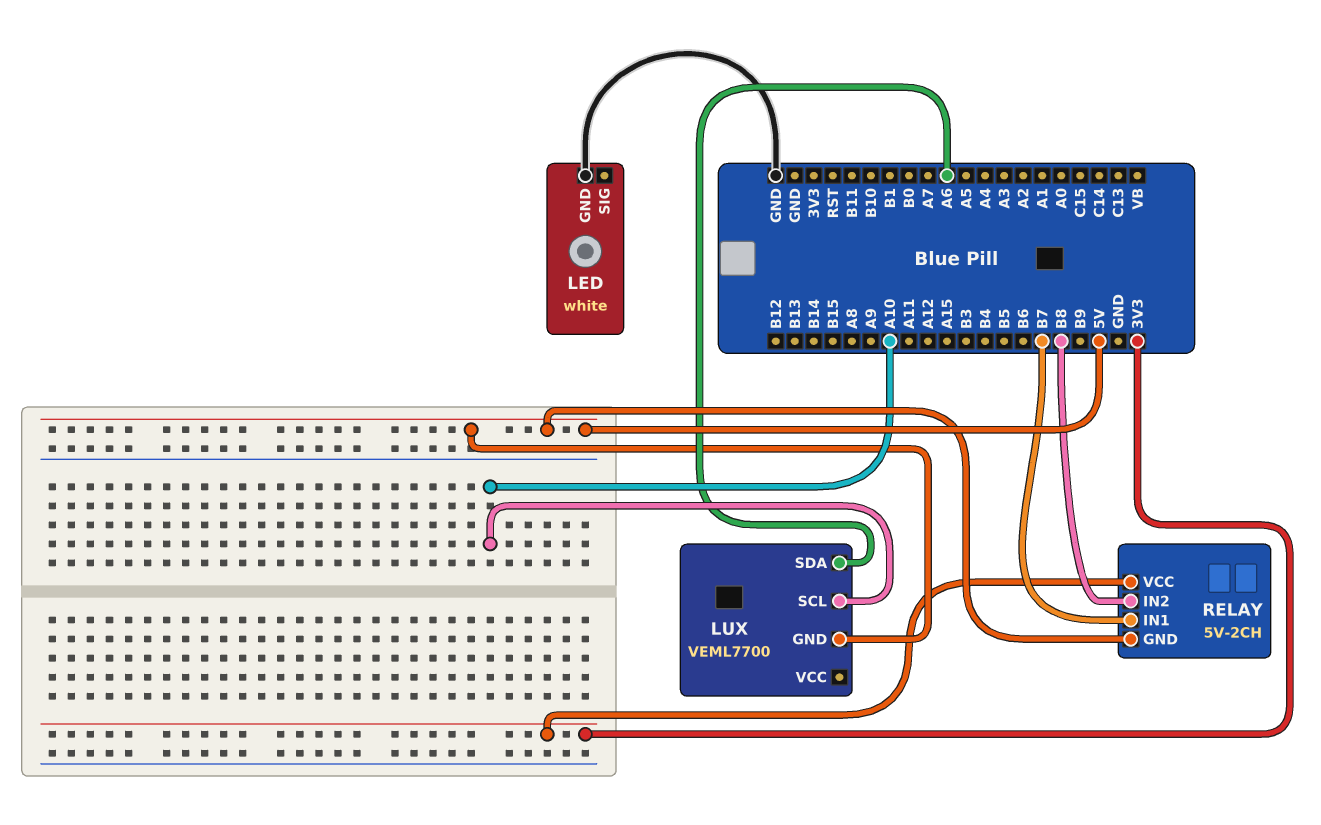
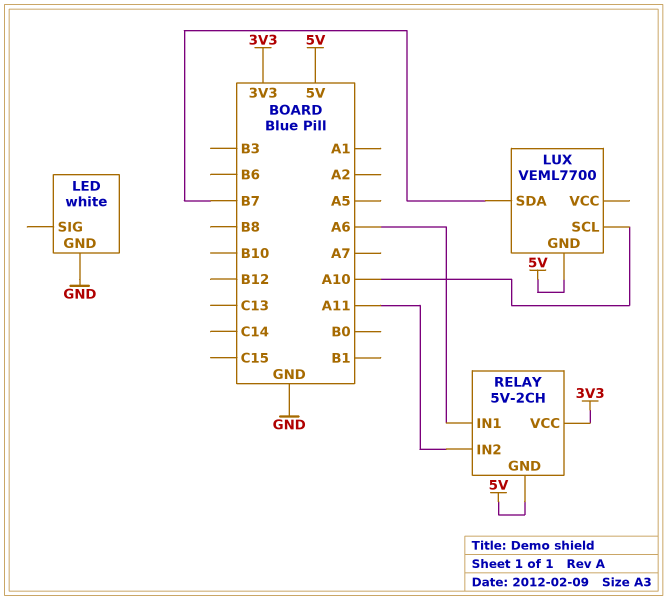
LUX pin SDA: A6 -> B7
RELAY pin IN1: B7 -> A6
RELAY pin IN2: B8 -> A11

